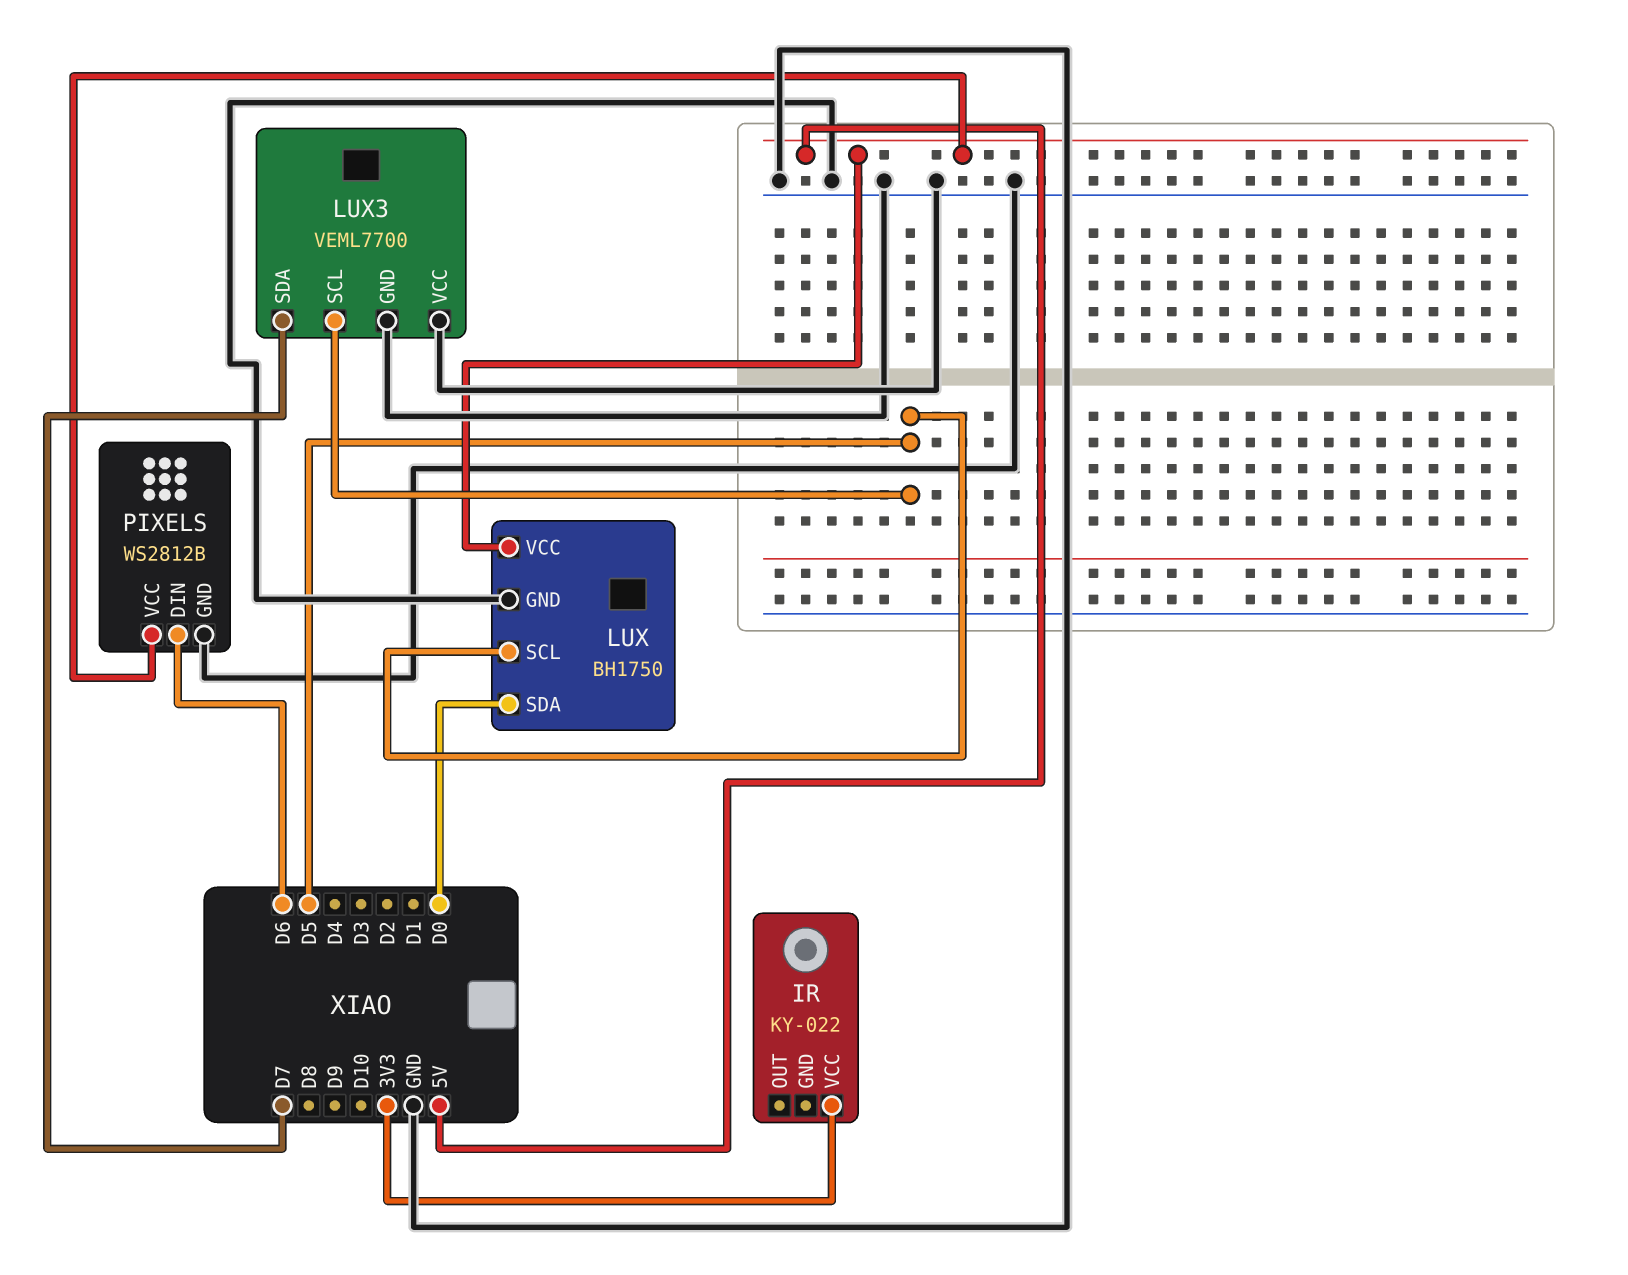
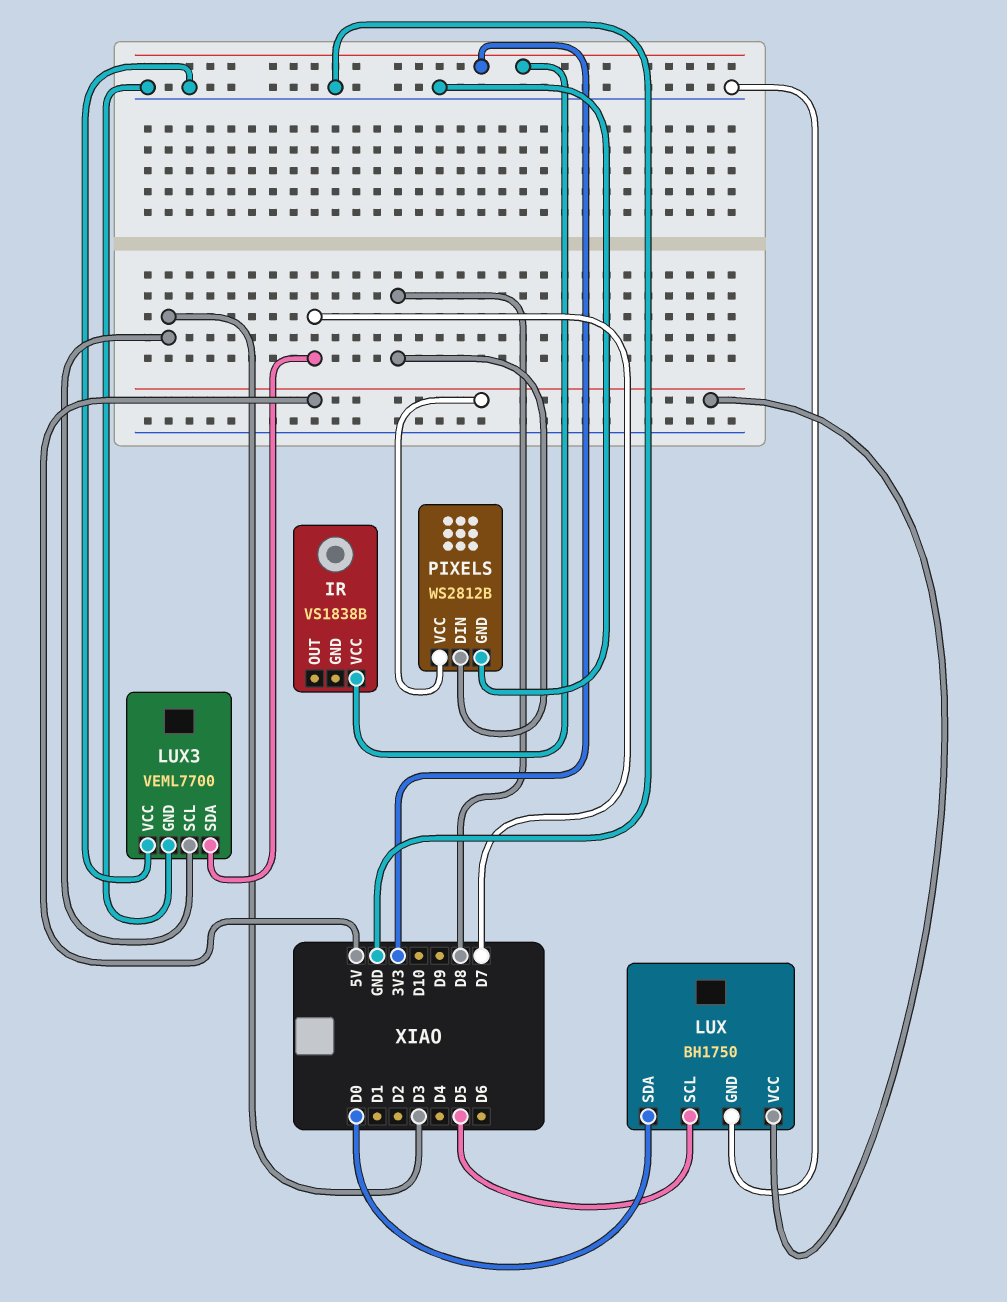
IR: KY-022 -> VS1838B
LUX3 pin SCL: D5 -> D3
PIXELS pin DIN: D6 -> D8

